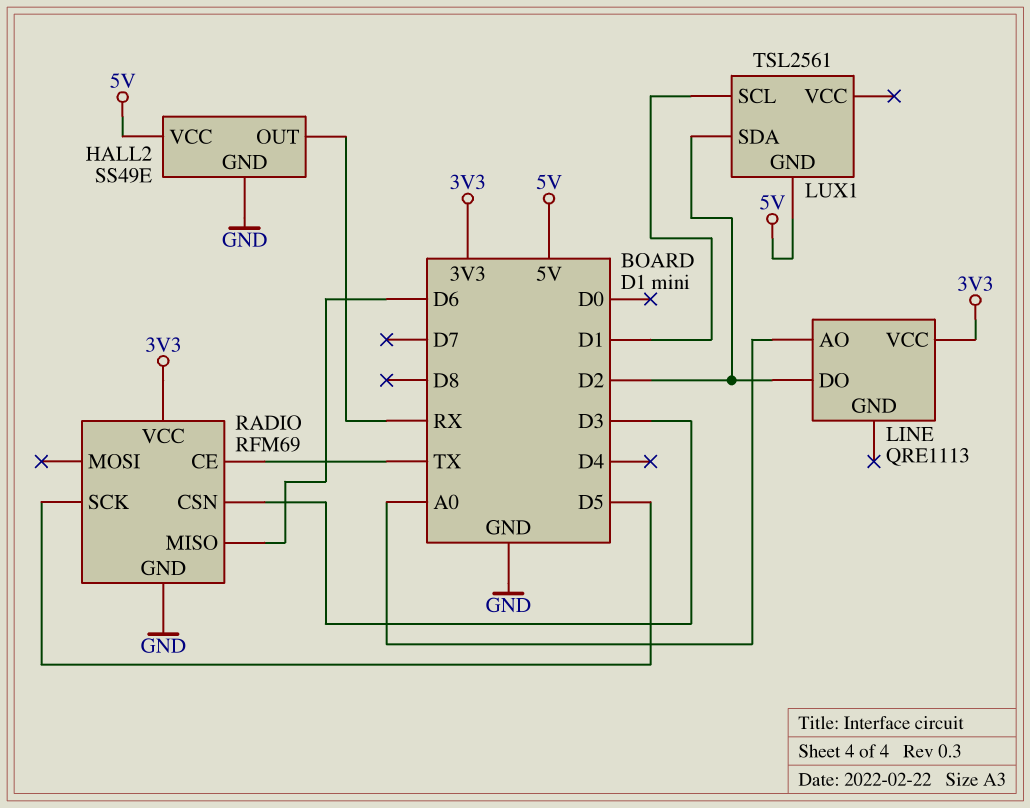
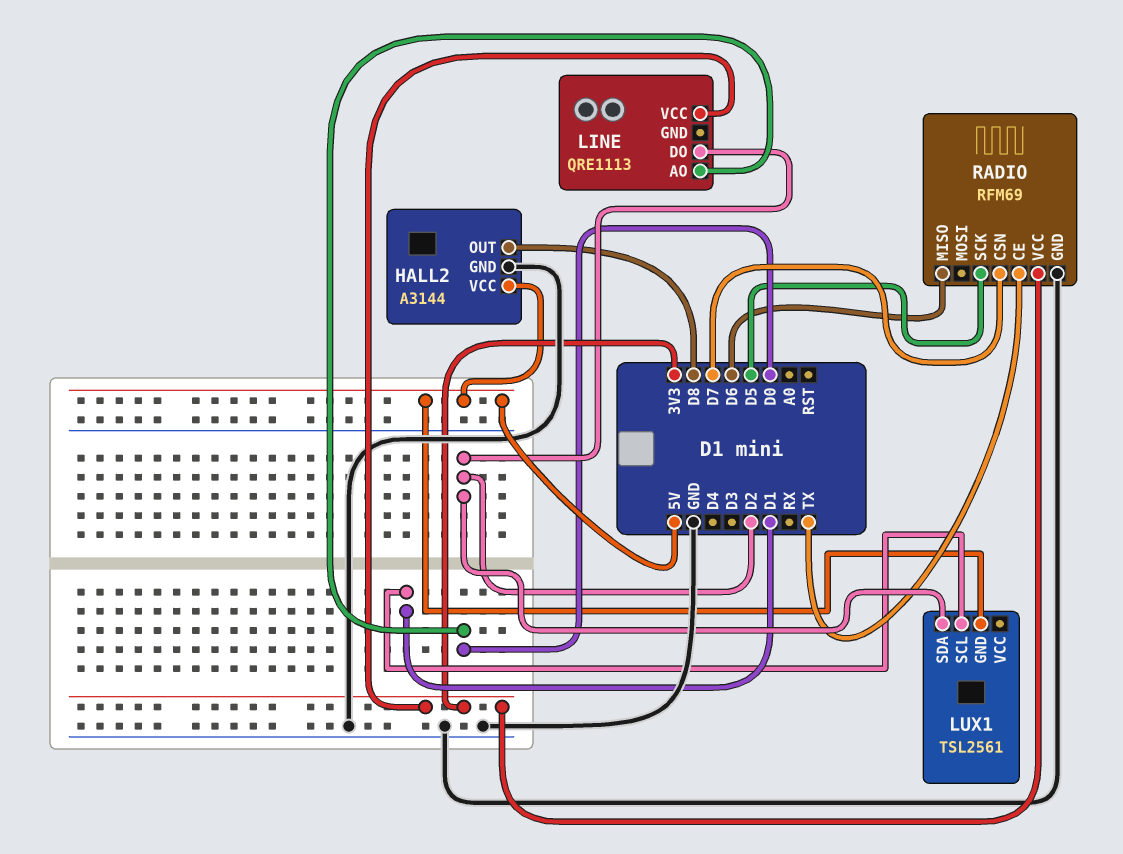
HALL2: SS49E -> A3144
HALL2 pin OUT: RX -> D8
LINE pin AO: A0 -> D0
RADIO pin CSN: D3 -> D7

